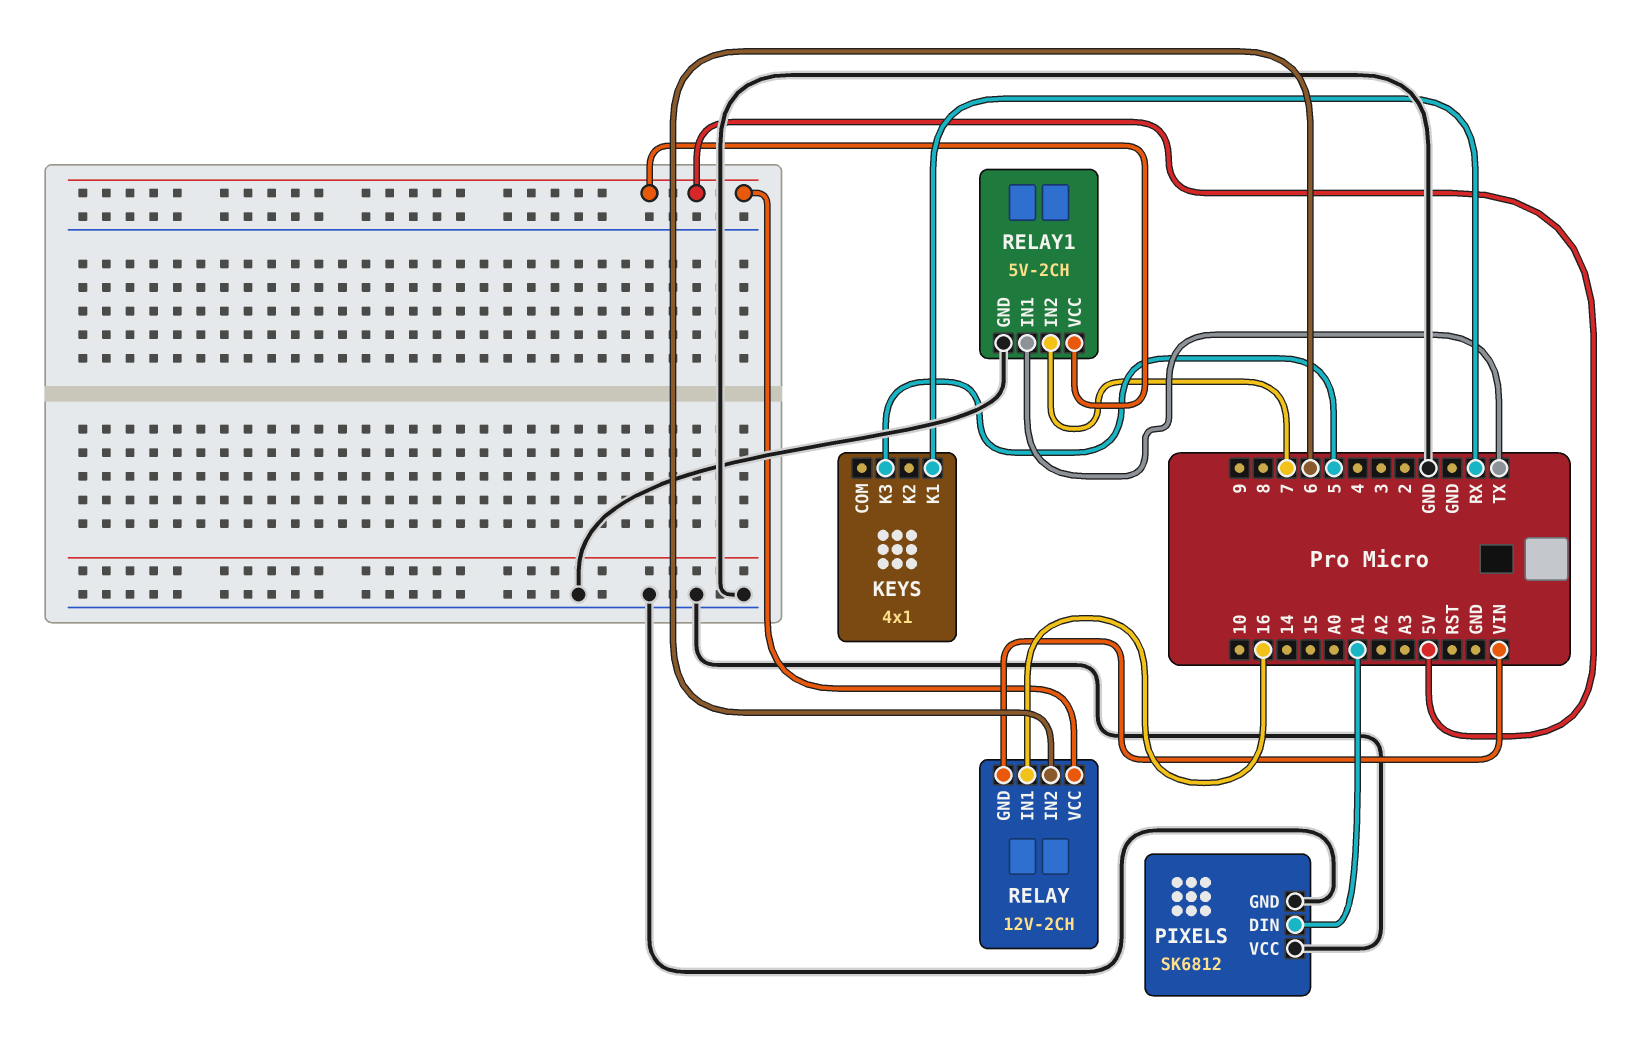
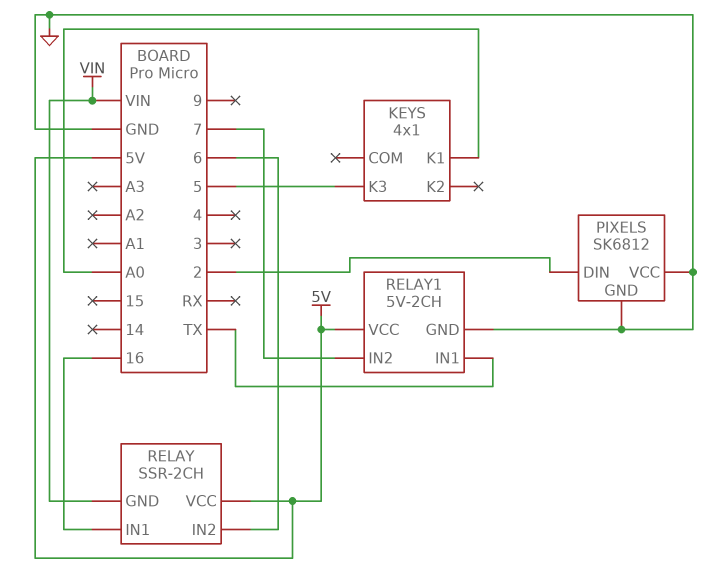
KEYS pin K1: RX -> A0
PIXELS pin DIN: A1 -> 2
RELAY: 12V-2CH -> SSR-2CH

